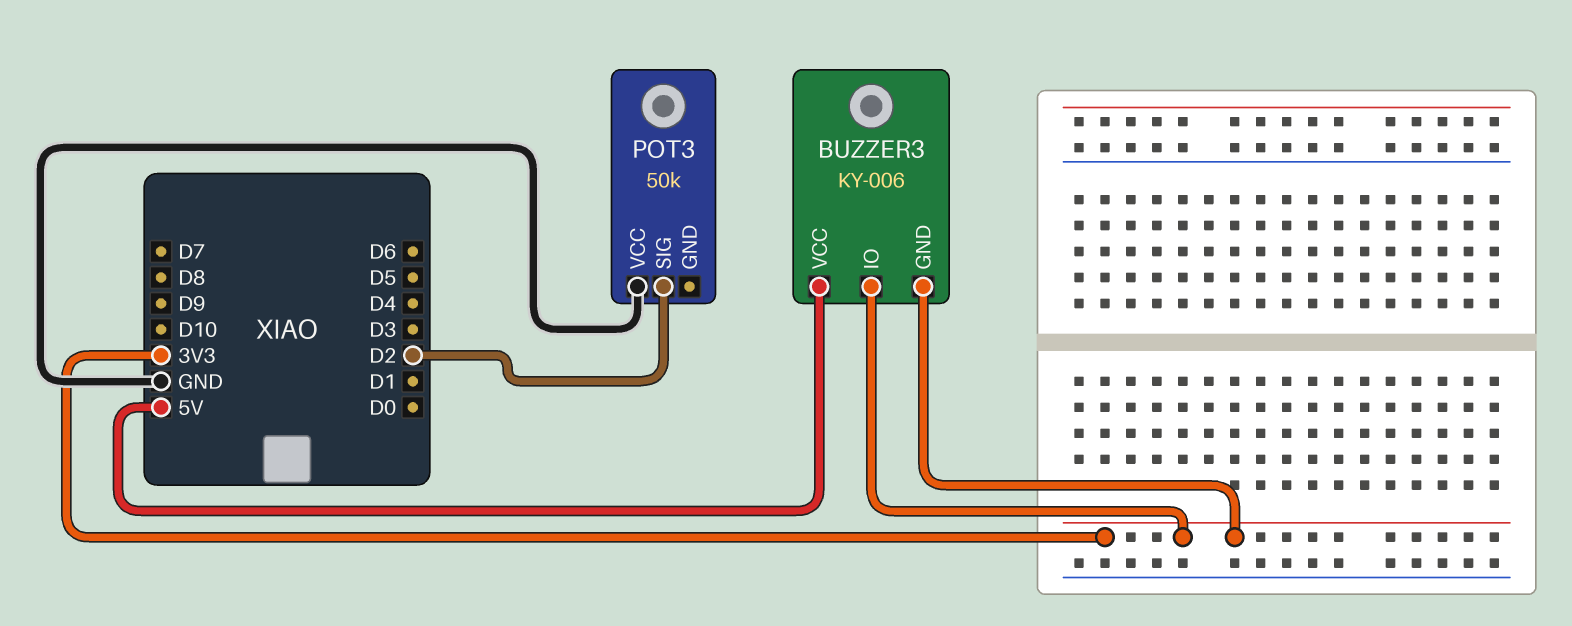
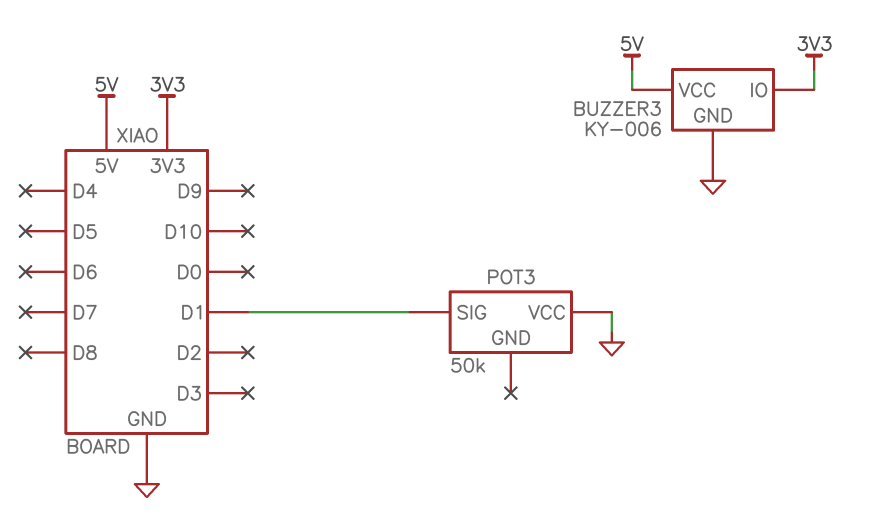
BUZZER3 pin GND: 3V3 -> GND
POT3 pin SIG: D2 -> D1

